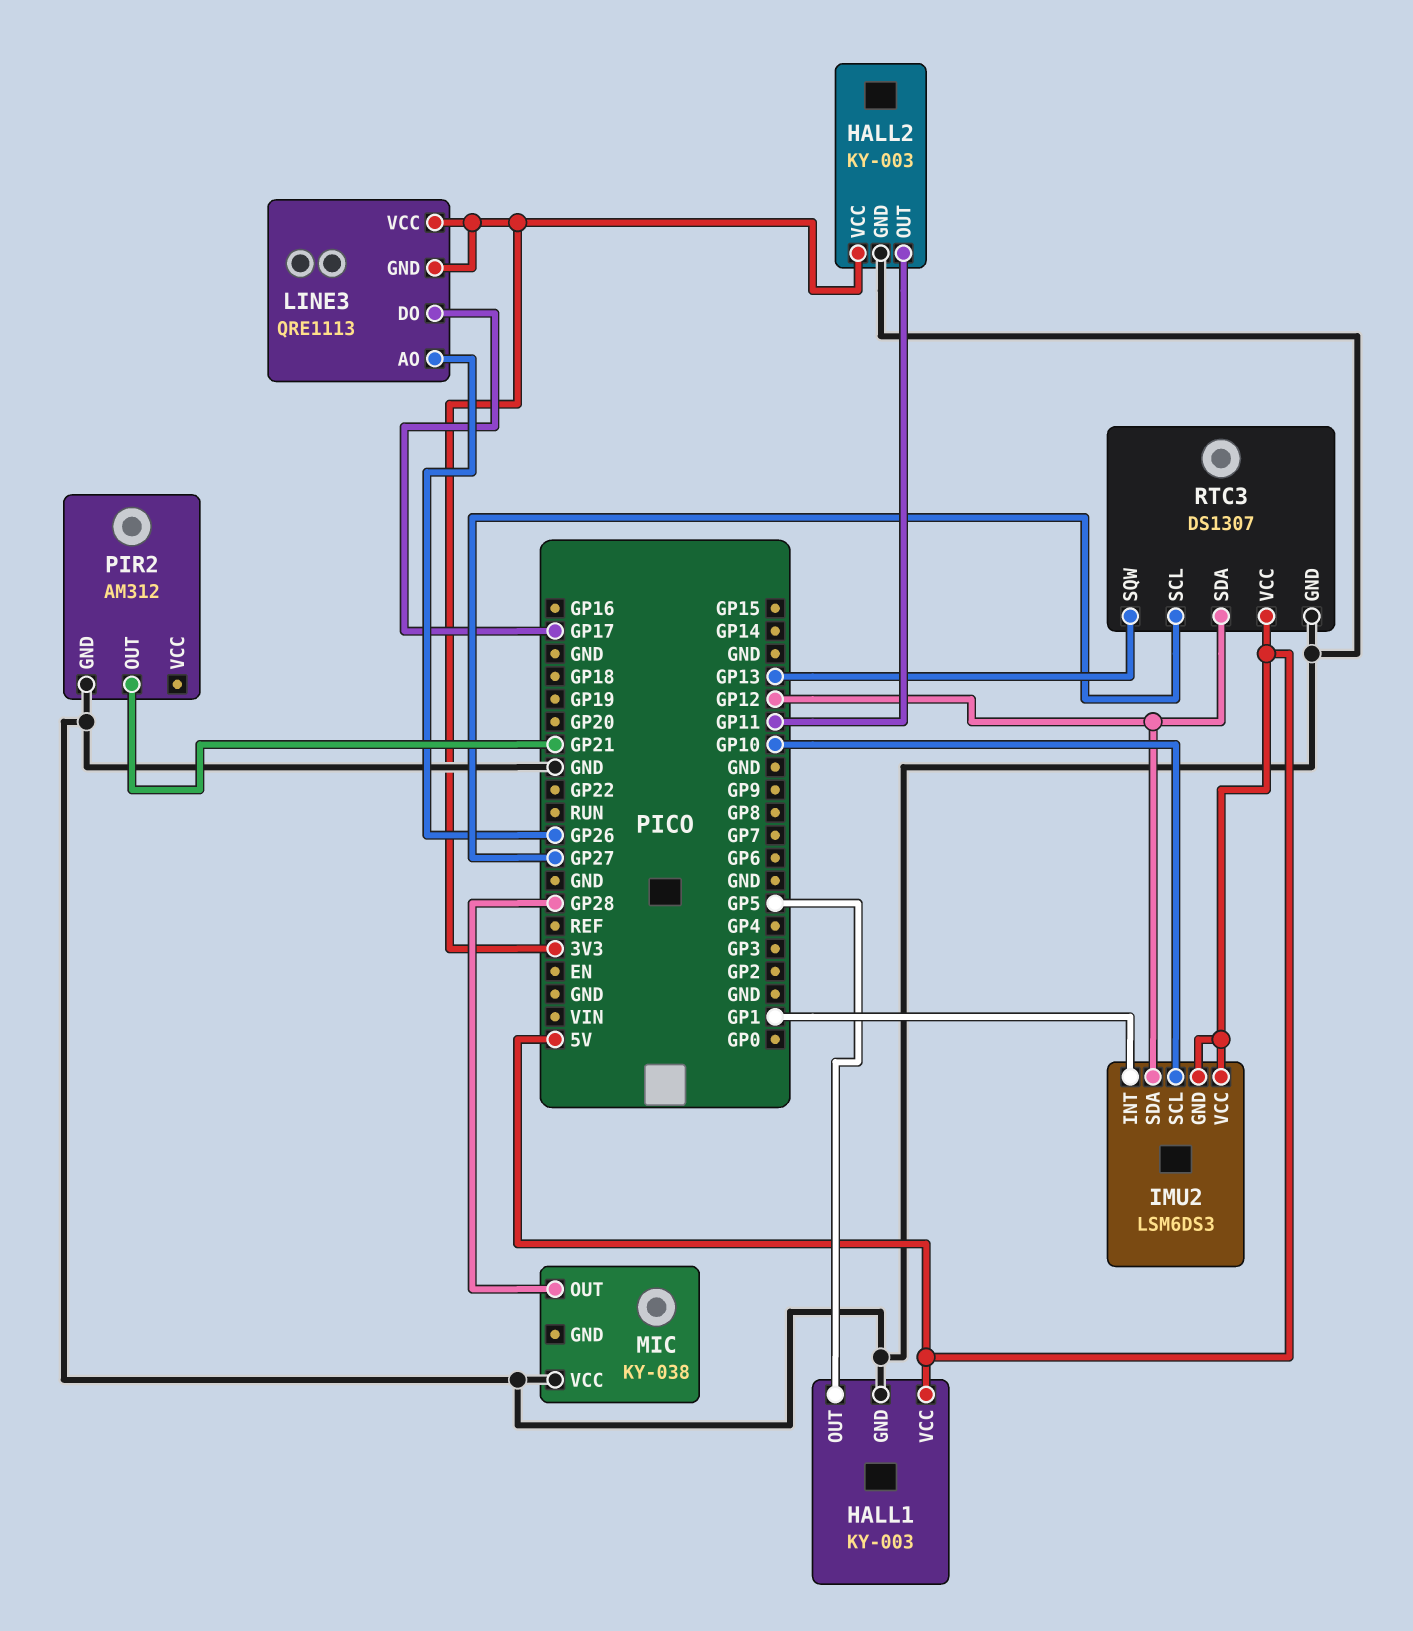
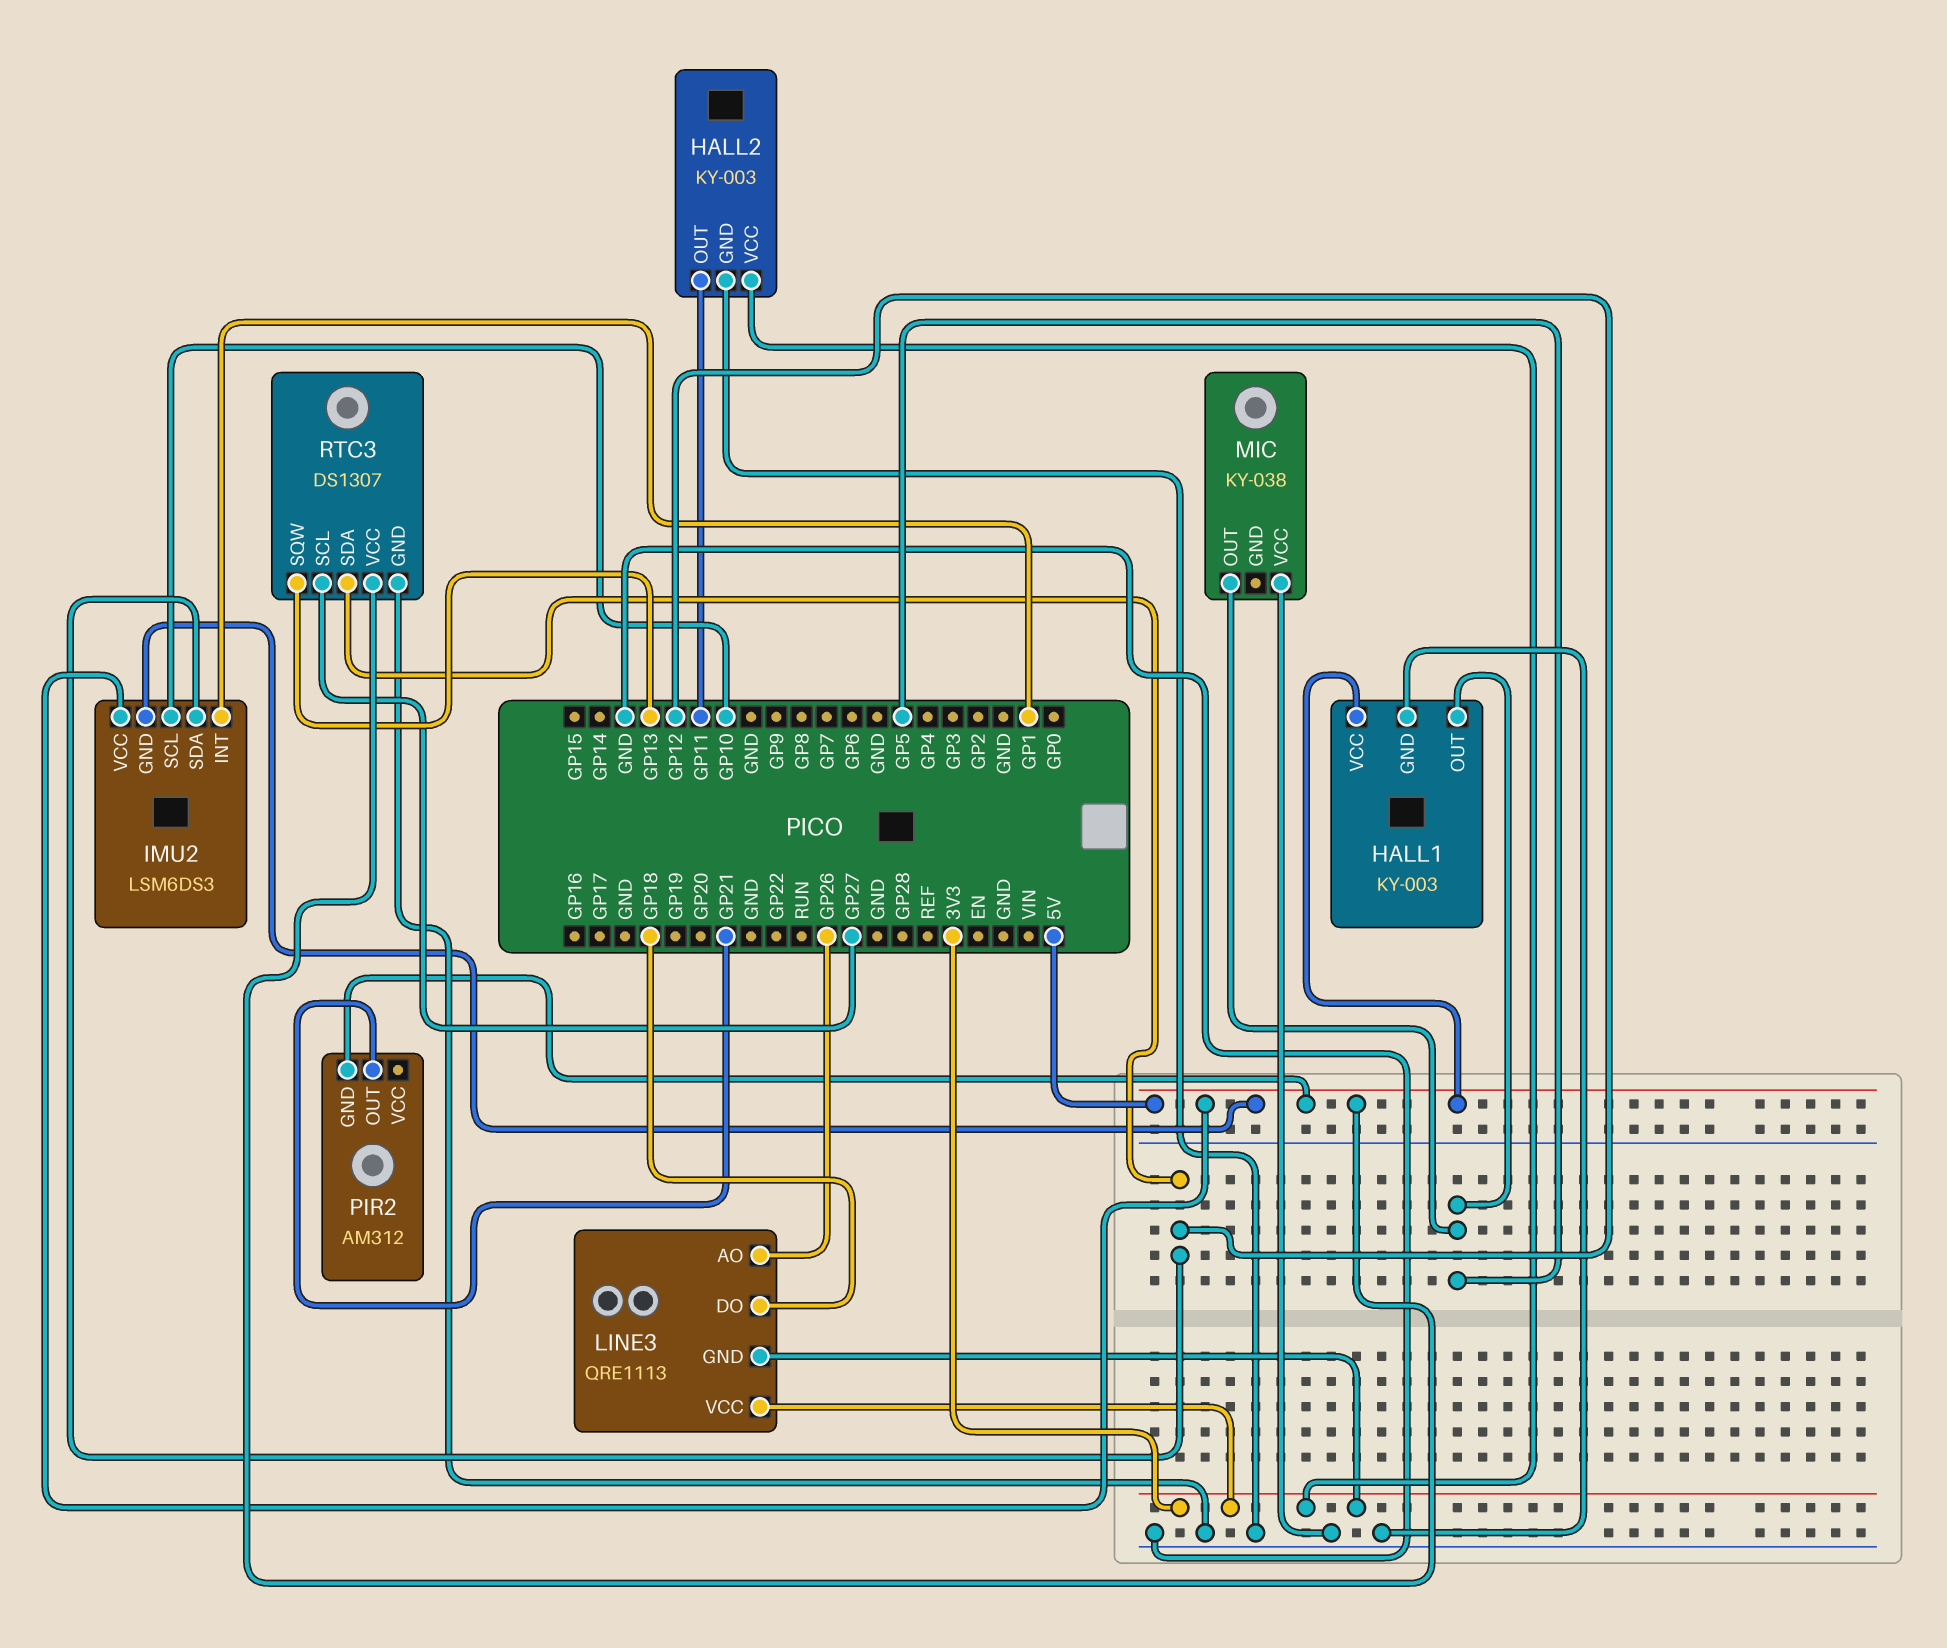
LINE3 pin DO: GP17 -> GP18
MIC pin OUT: GP28 -> GP5
PIR2 pin GND: GND -> 5V

